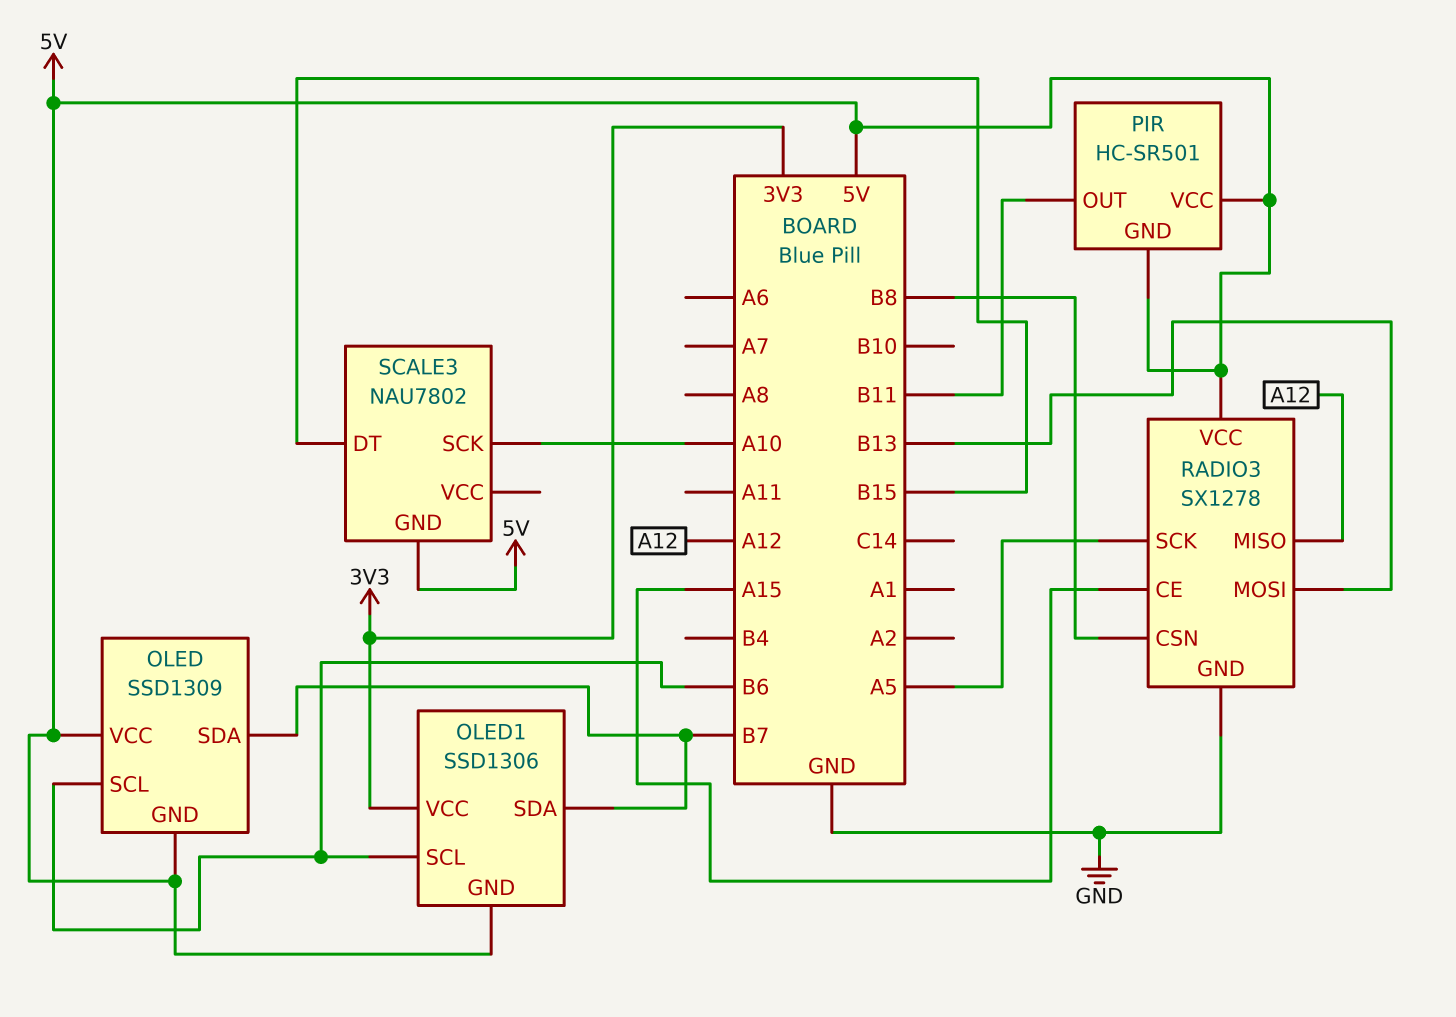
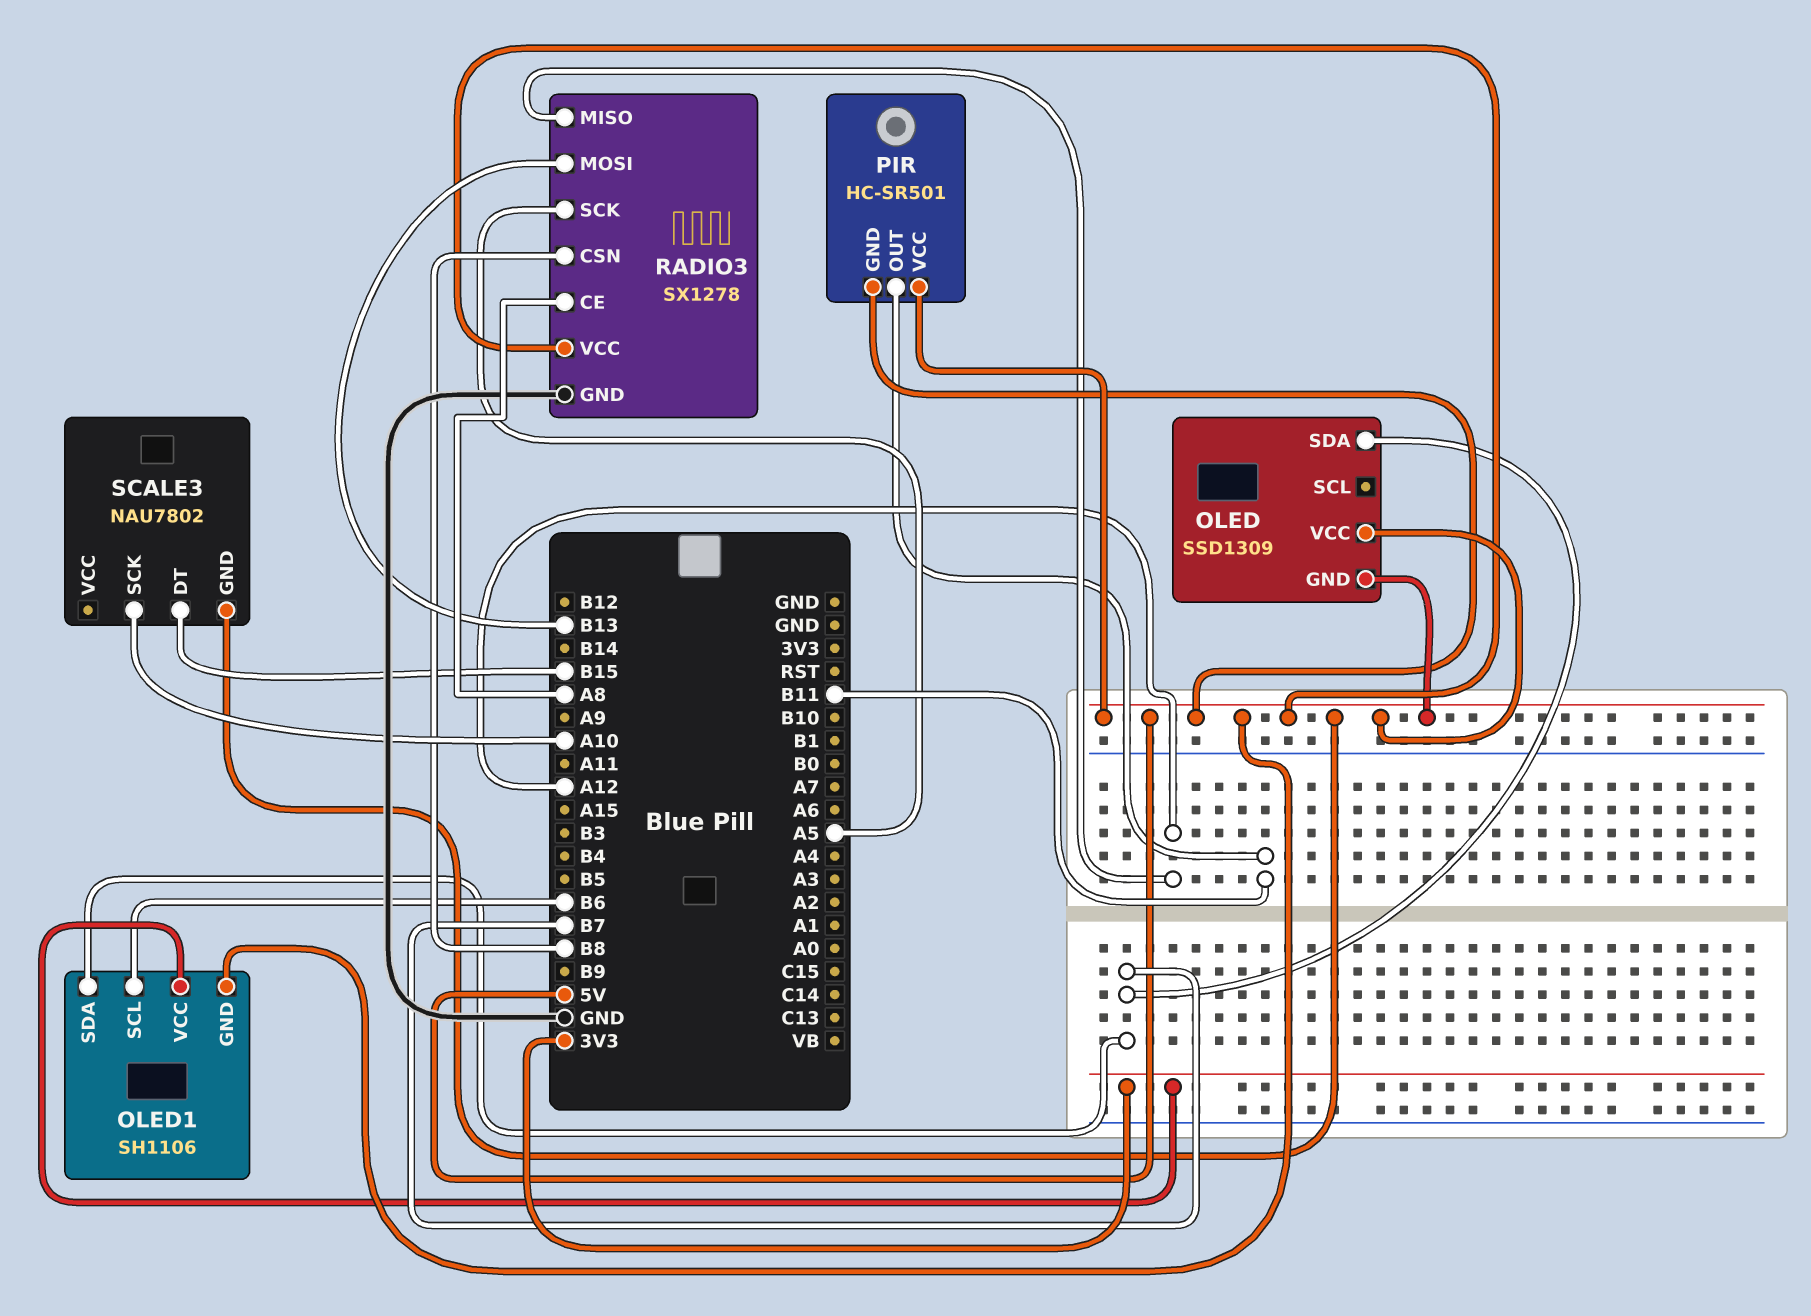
OLED pin SCL: B6 -> none
OLED1: SSD1306 -> SH1106
RADIO3 pin CE: A15 -> A8

